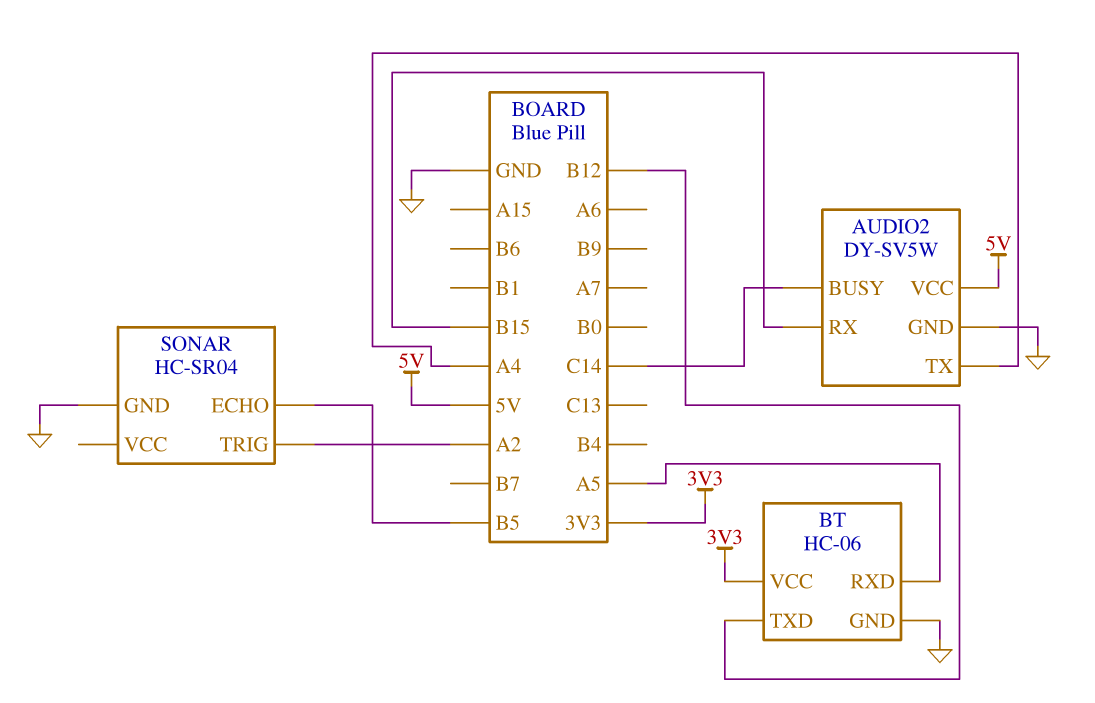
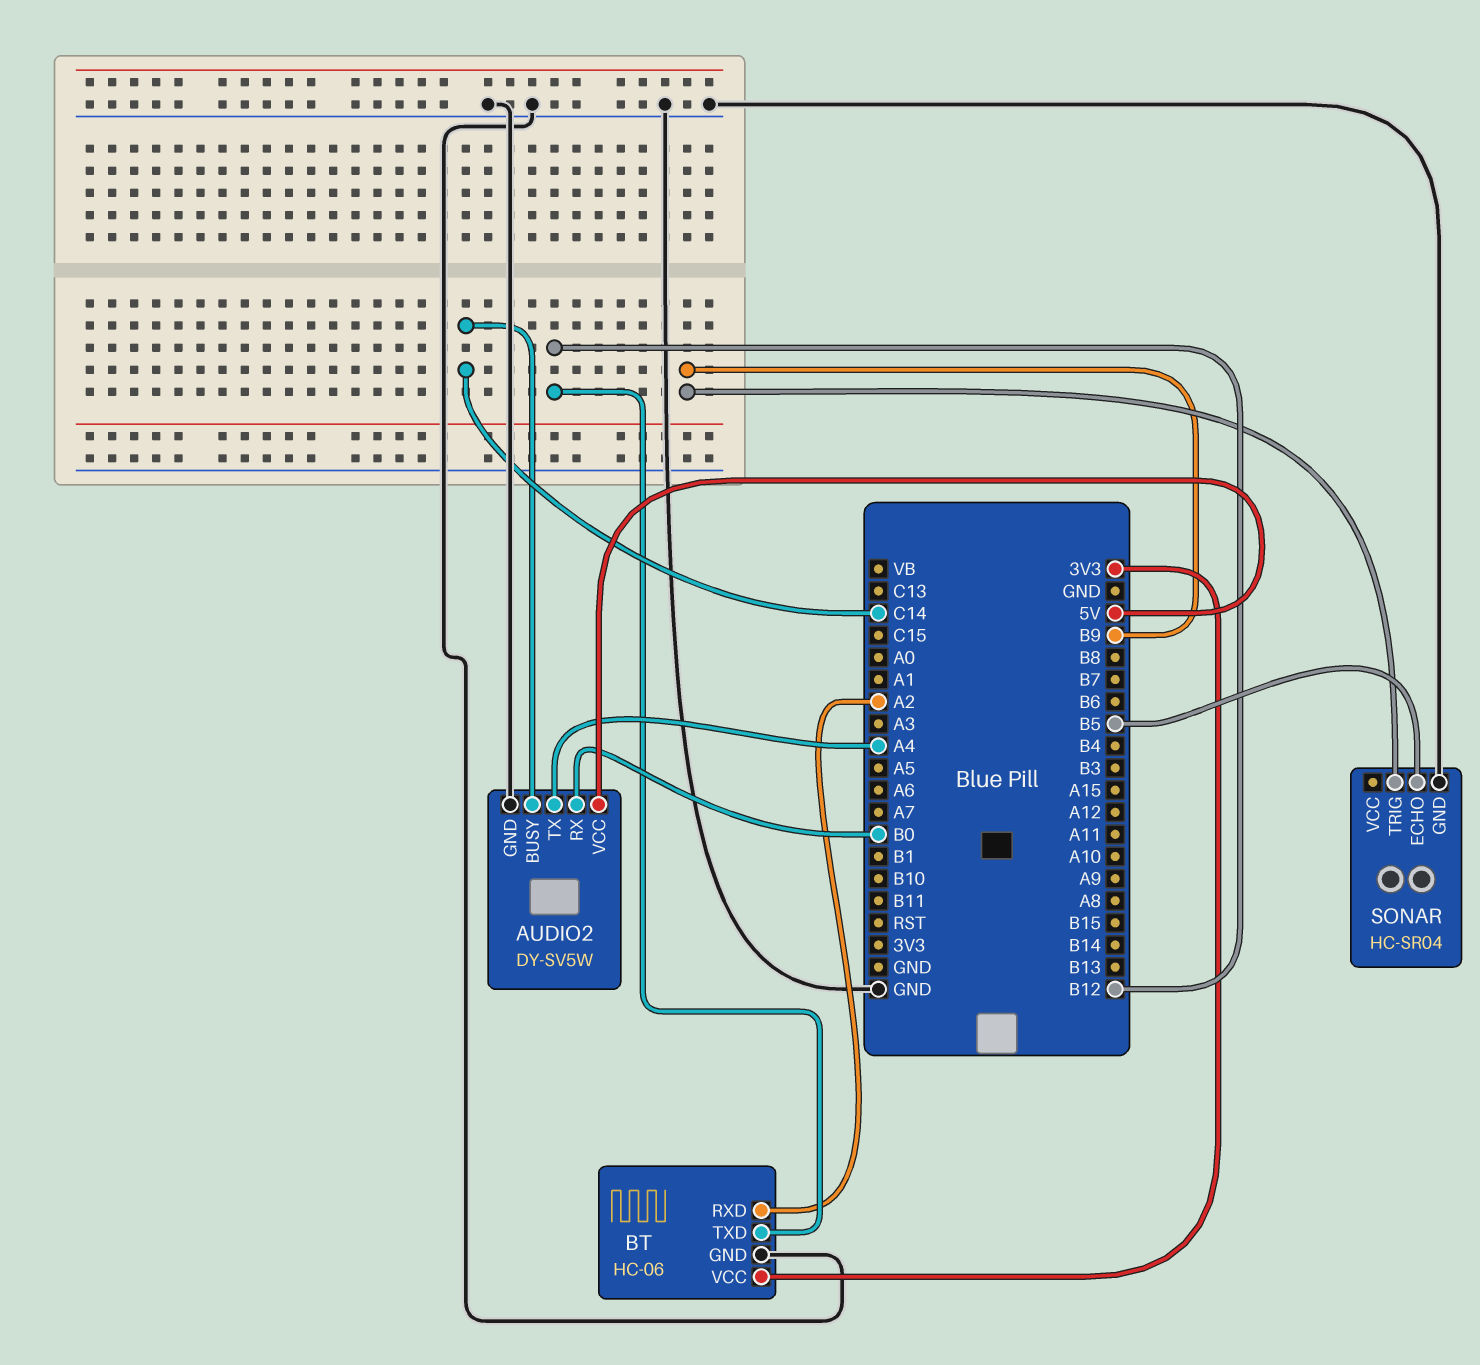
AUDIO2 pin RX: B15 -> B0
BT pin RXD: A5 -> A2
SONAR pin TRIG: A2 -> B9

